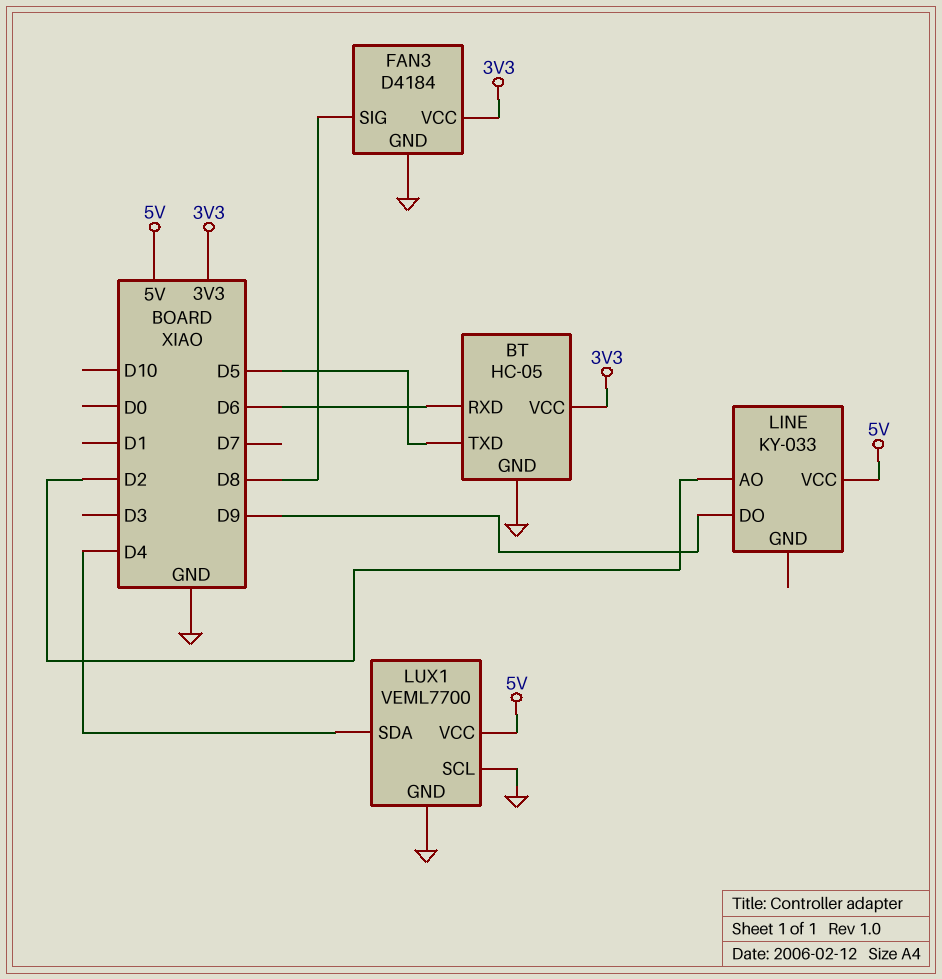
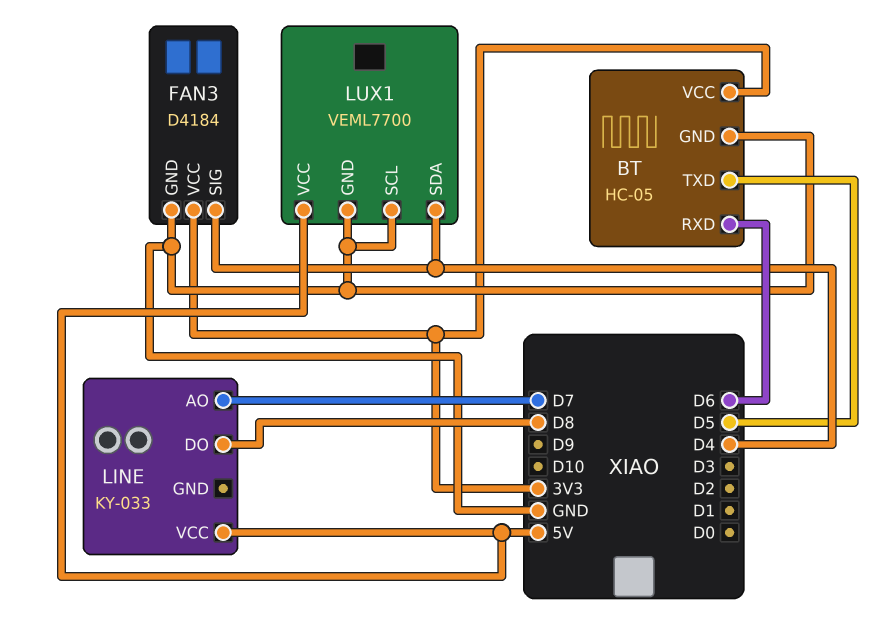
FAN3 pin SIG: D8 -> D4
LINE pin AO: D2 -> D7
LINE pin DO: D9 -> D8

